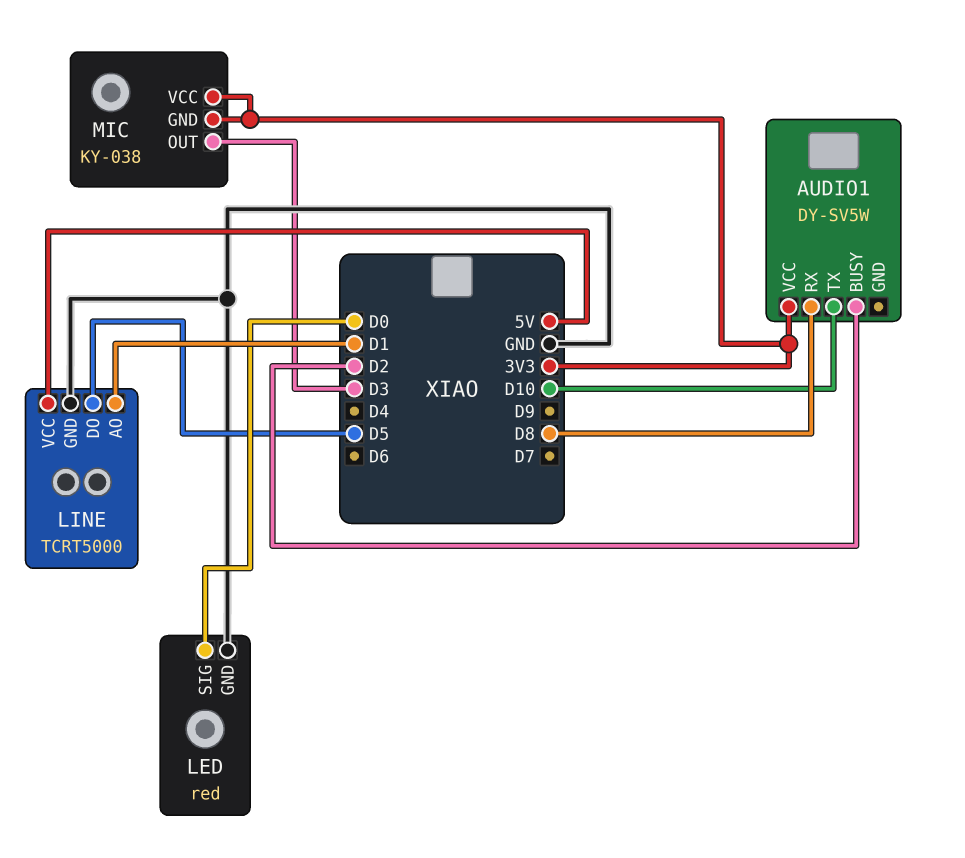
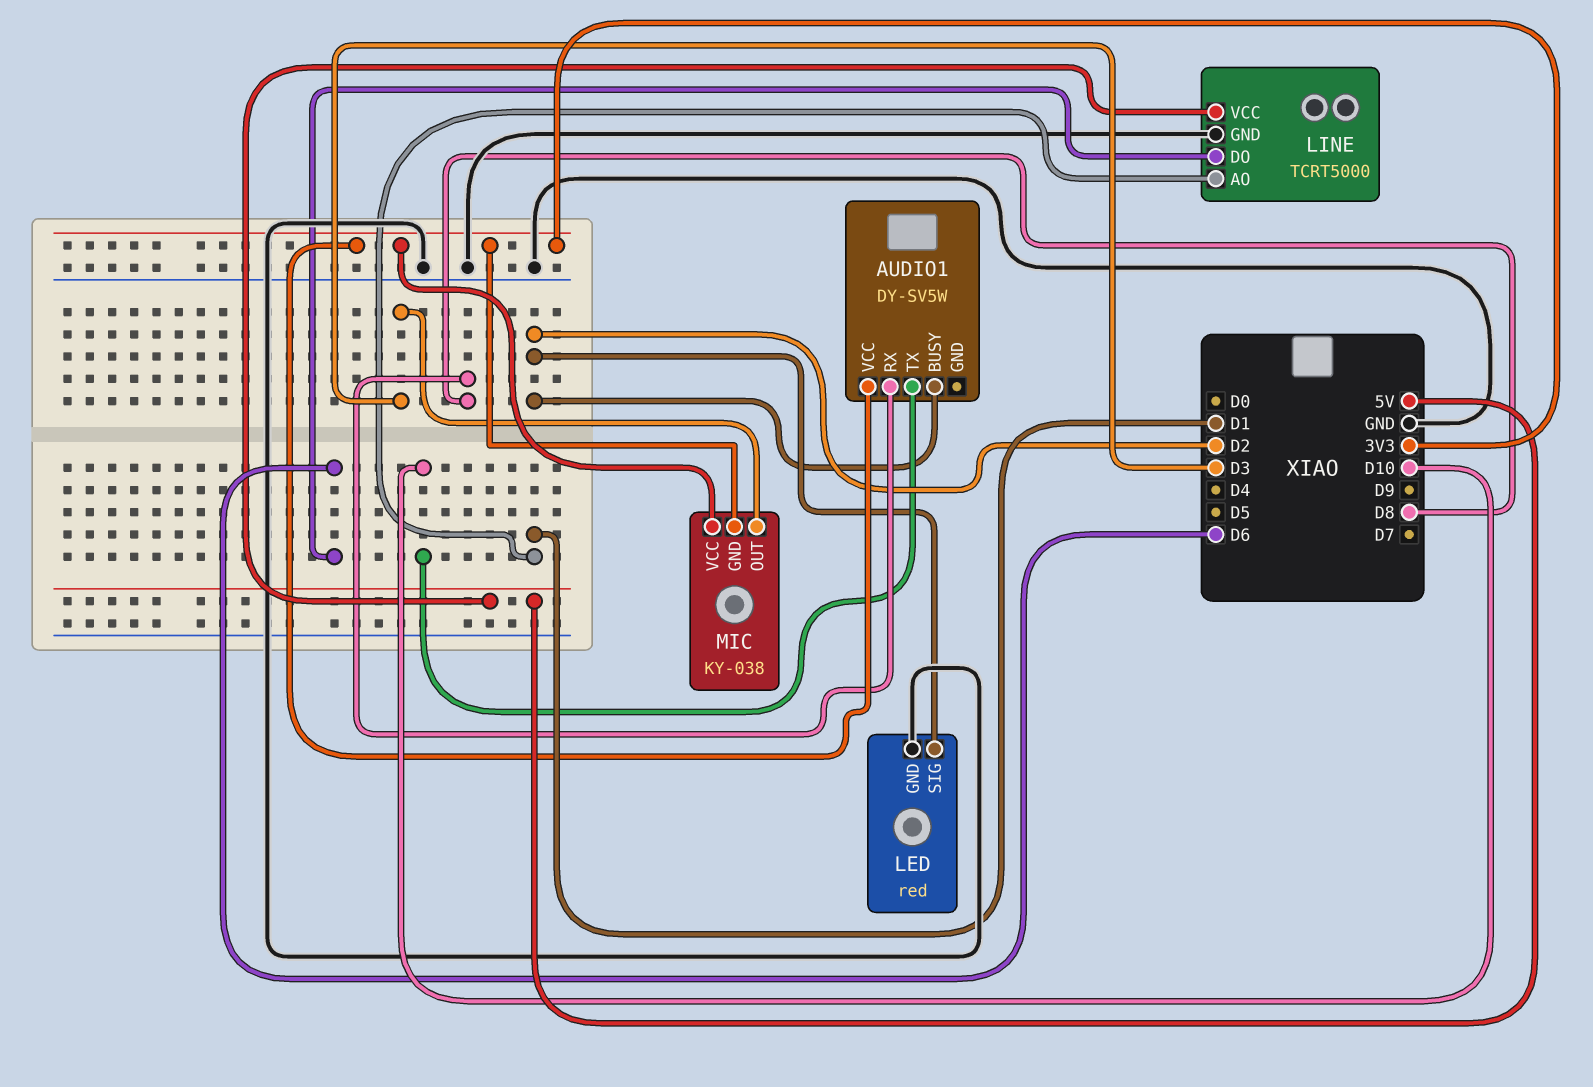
LED pin SIG: D0 -> D2
LINE pin DO: D5 -> D6

